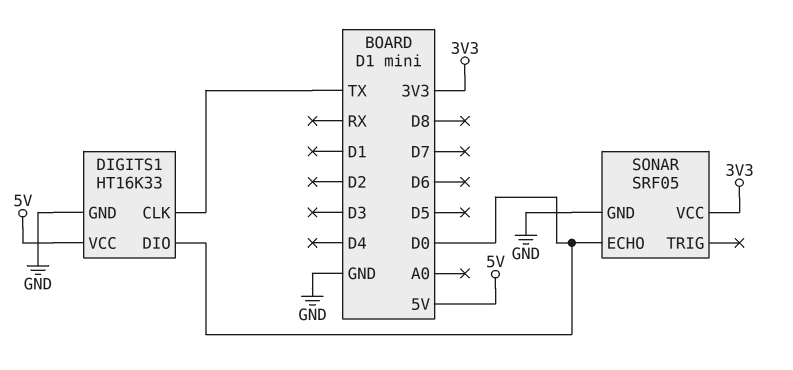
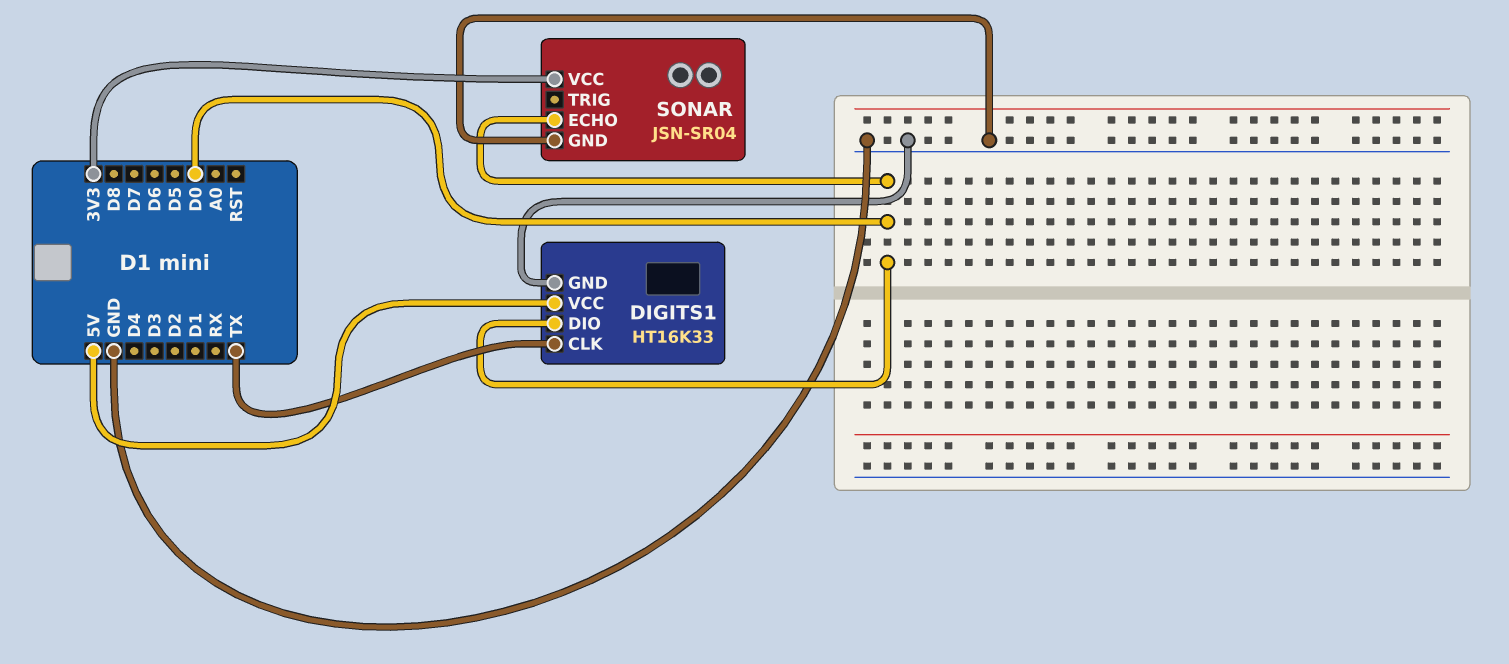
SONAR: SRF05 -> JSN-SR04

